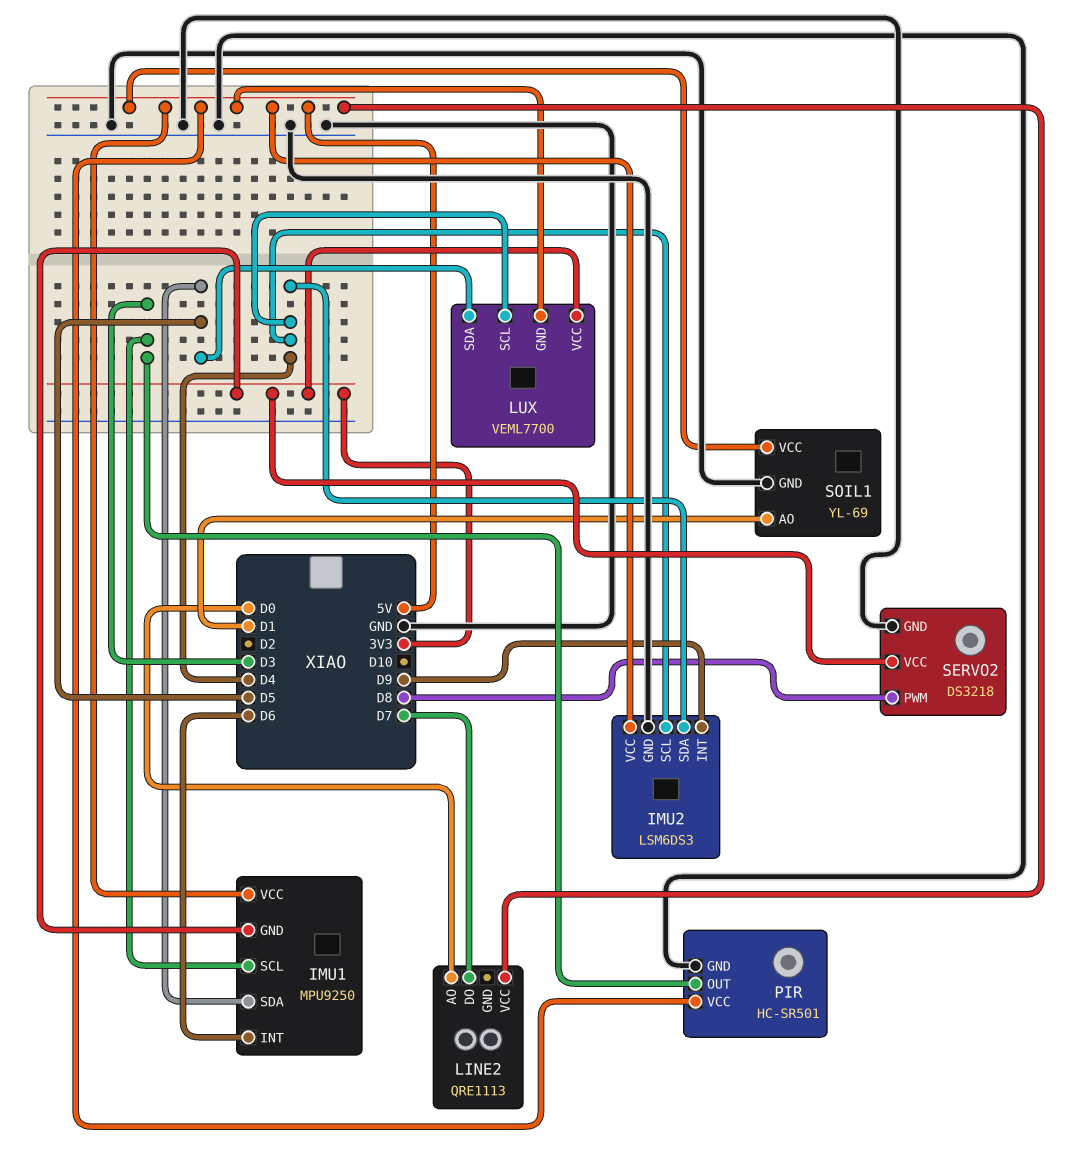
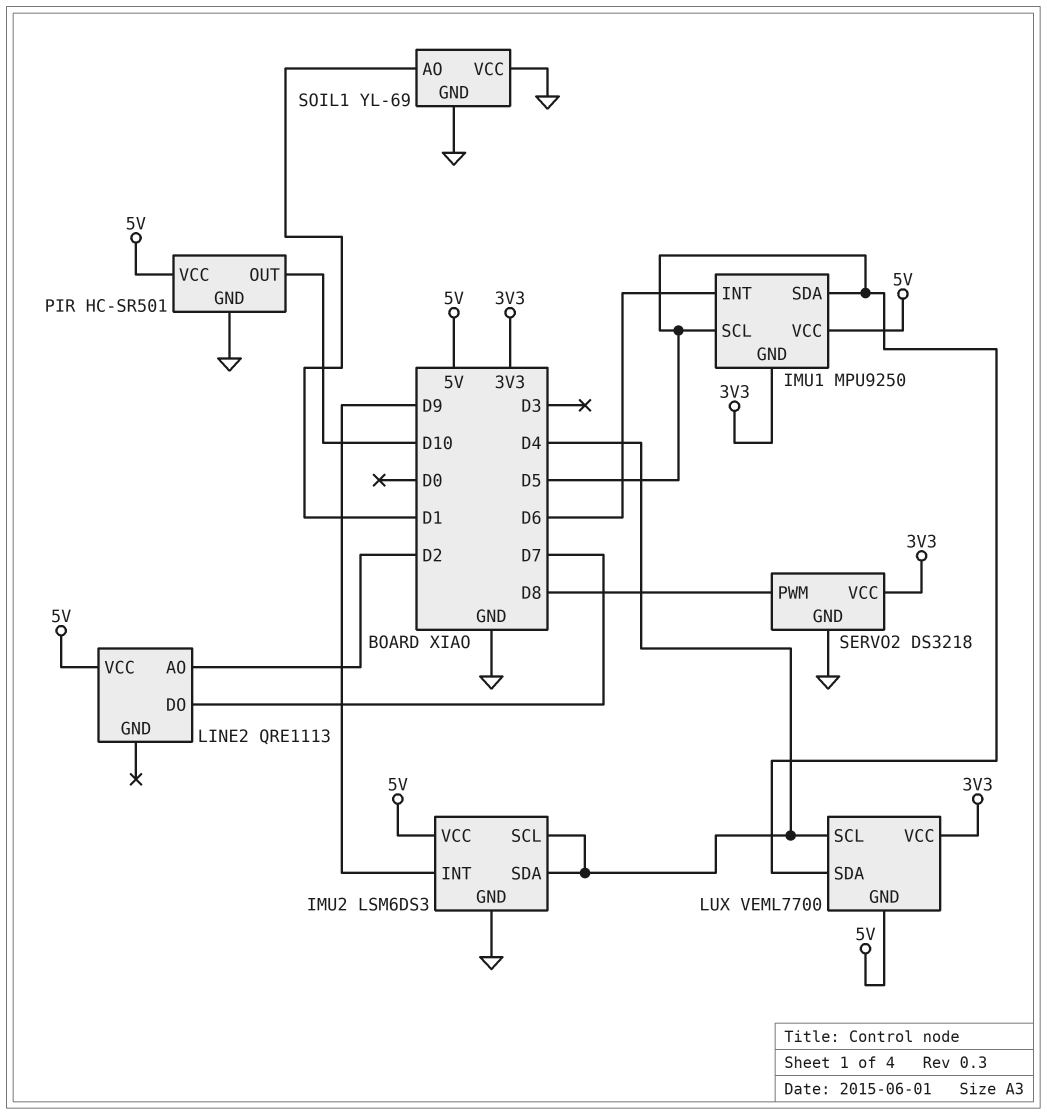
IMU1 pin SCL: D3 -> D5
LINE2 pin AO: D0 -> D2
PIR pin OUT: D3 -> D10
SOIL1 pin VCC: 5V -> GND

